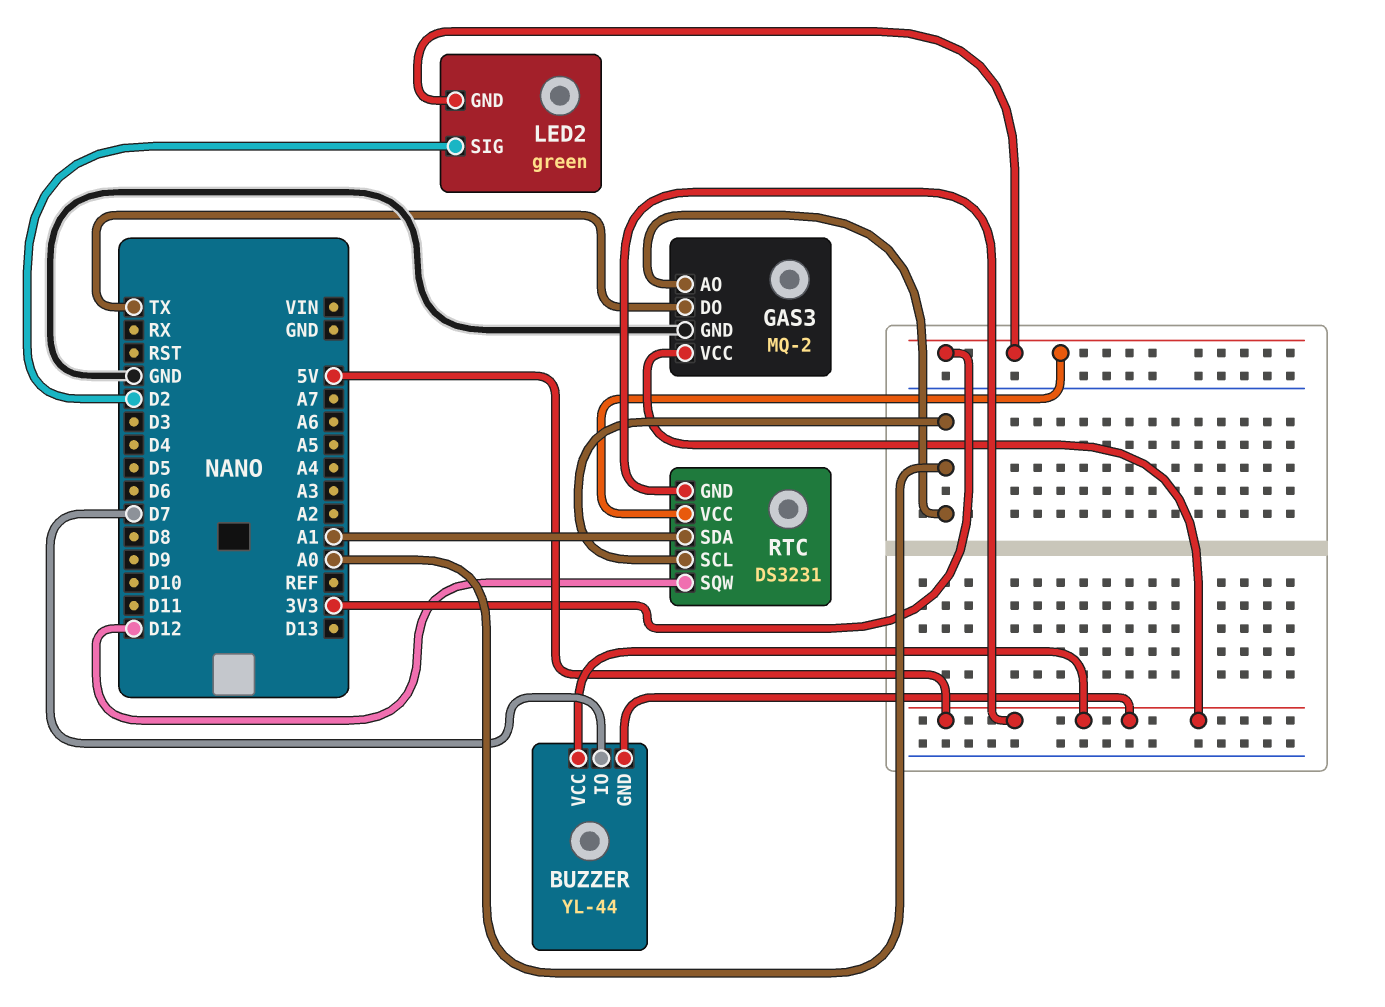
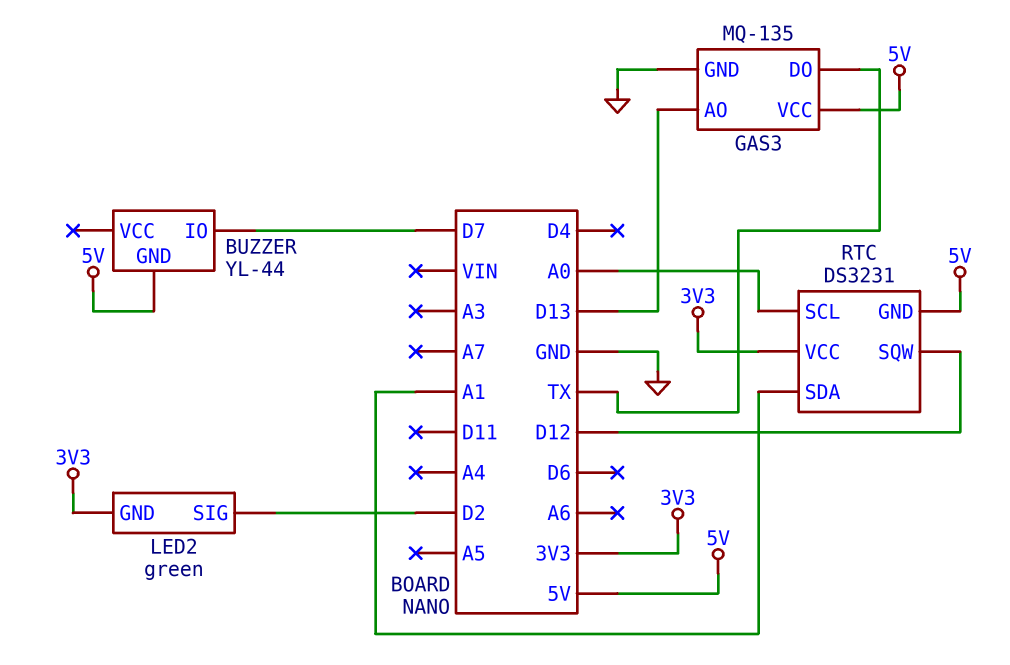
BUZZER pin VCC: 5V -> none
GAS3: MQ-2 -> MQ-135
GAS3 pin AO: A0 -> D13

